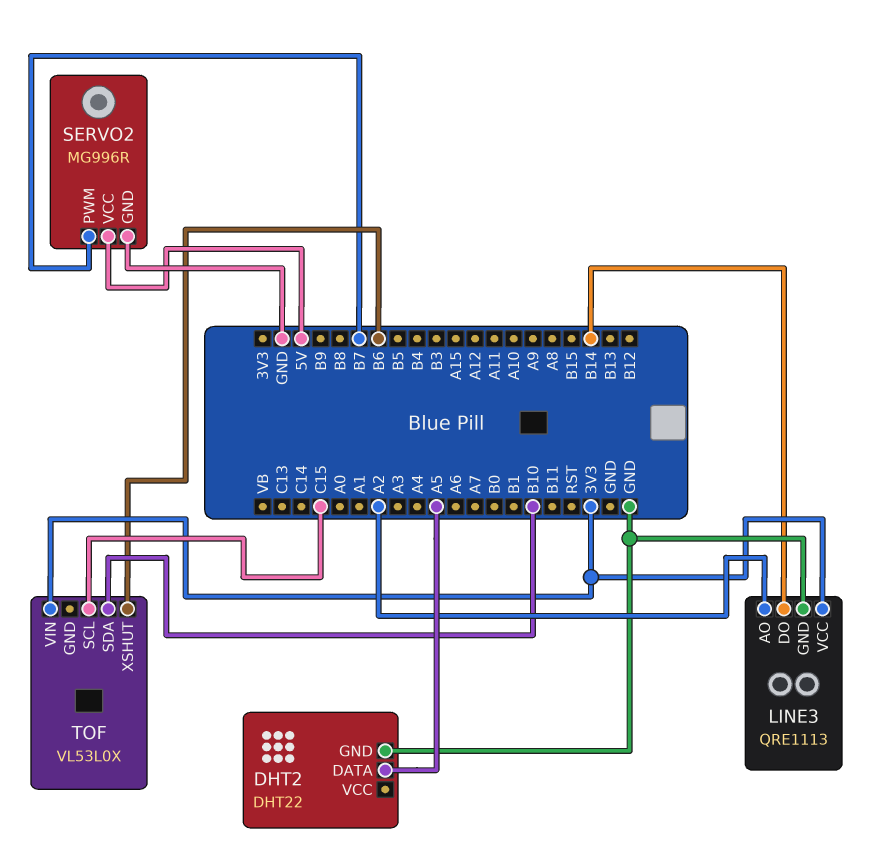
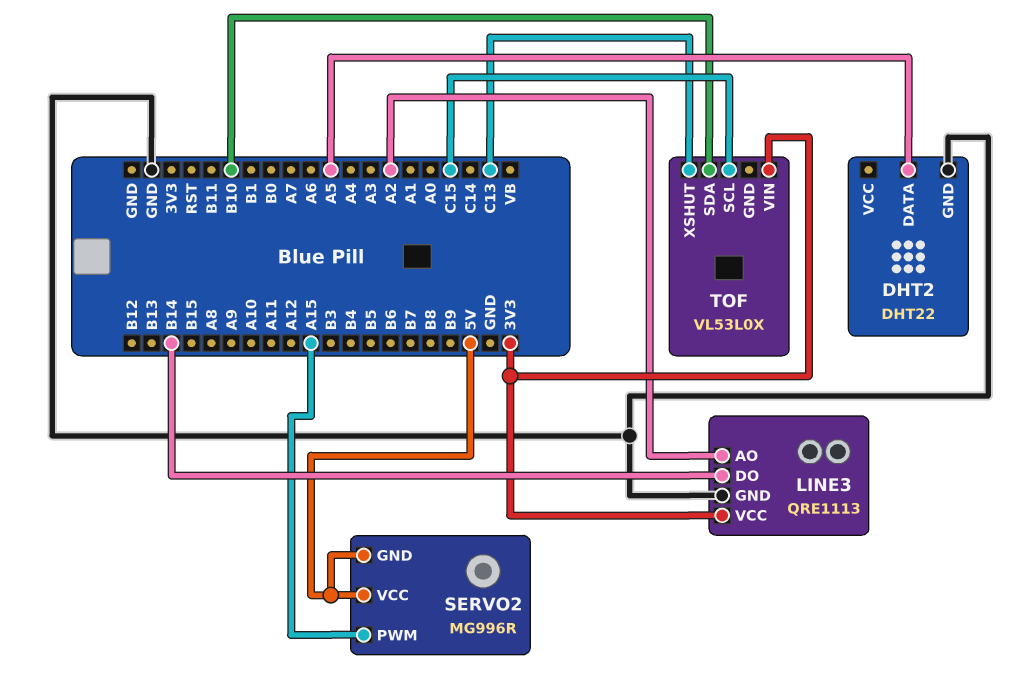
SERVO2 pin GND: GND -> 5V
SERVO2 pin PWM: B7 -> A15
TOF pin XSHUT: B6 -> C13

